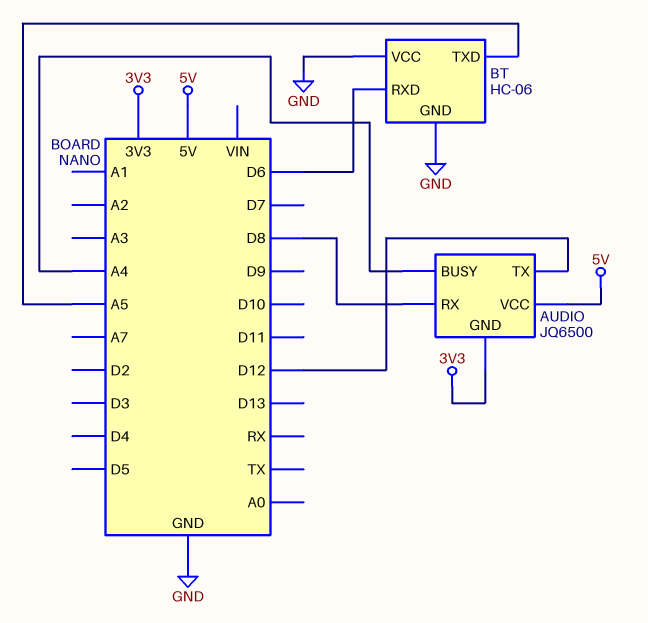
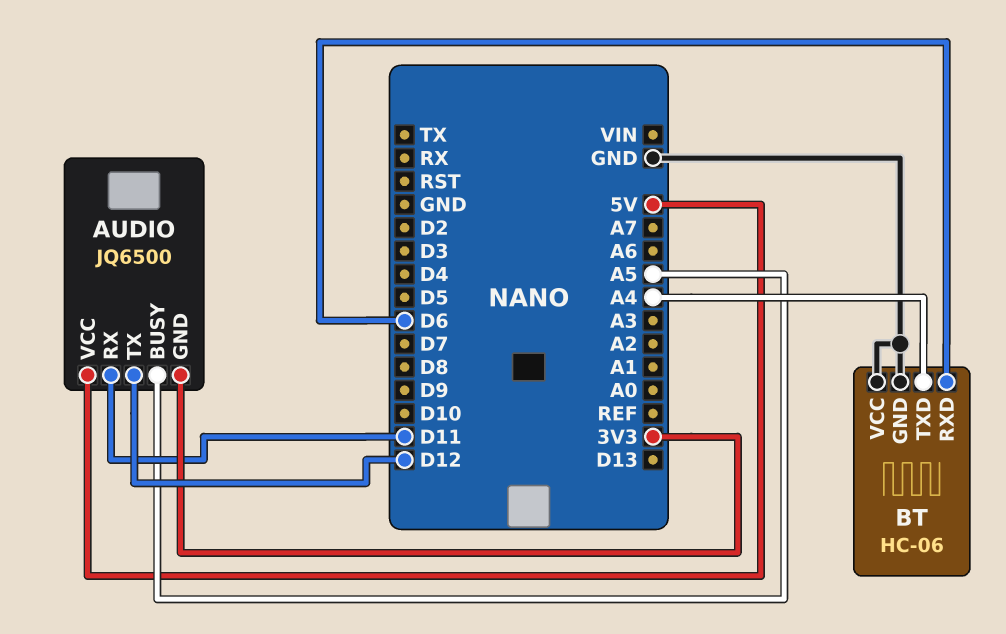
AUDIO pin BUSY: A4 -> A5
AUDIO pin RX: D8 -> D11
BT pin TXD: A5 -> A4

